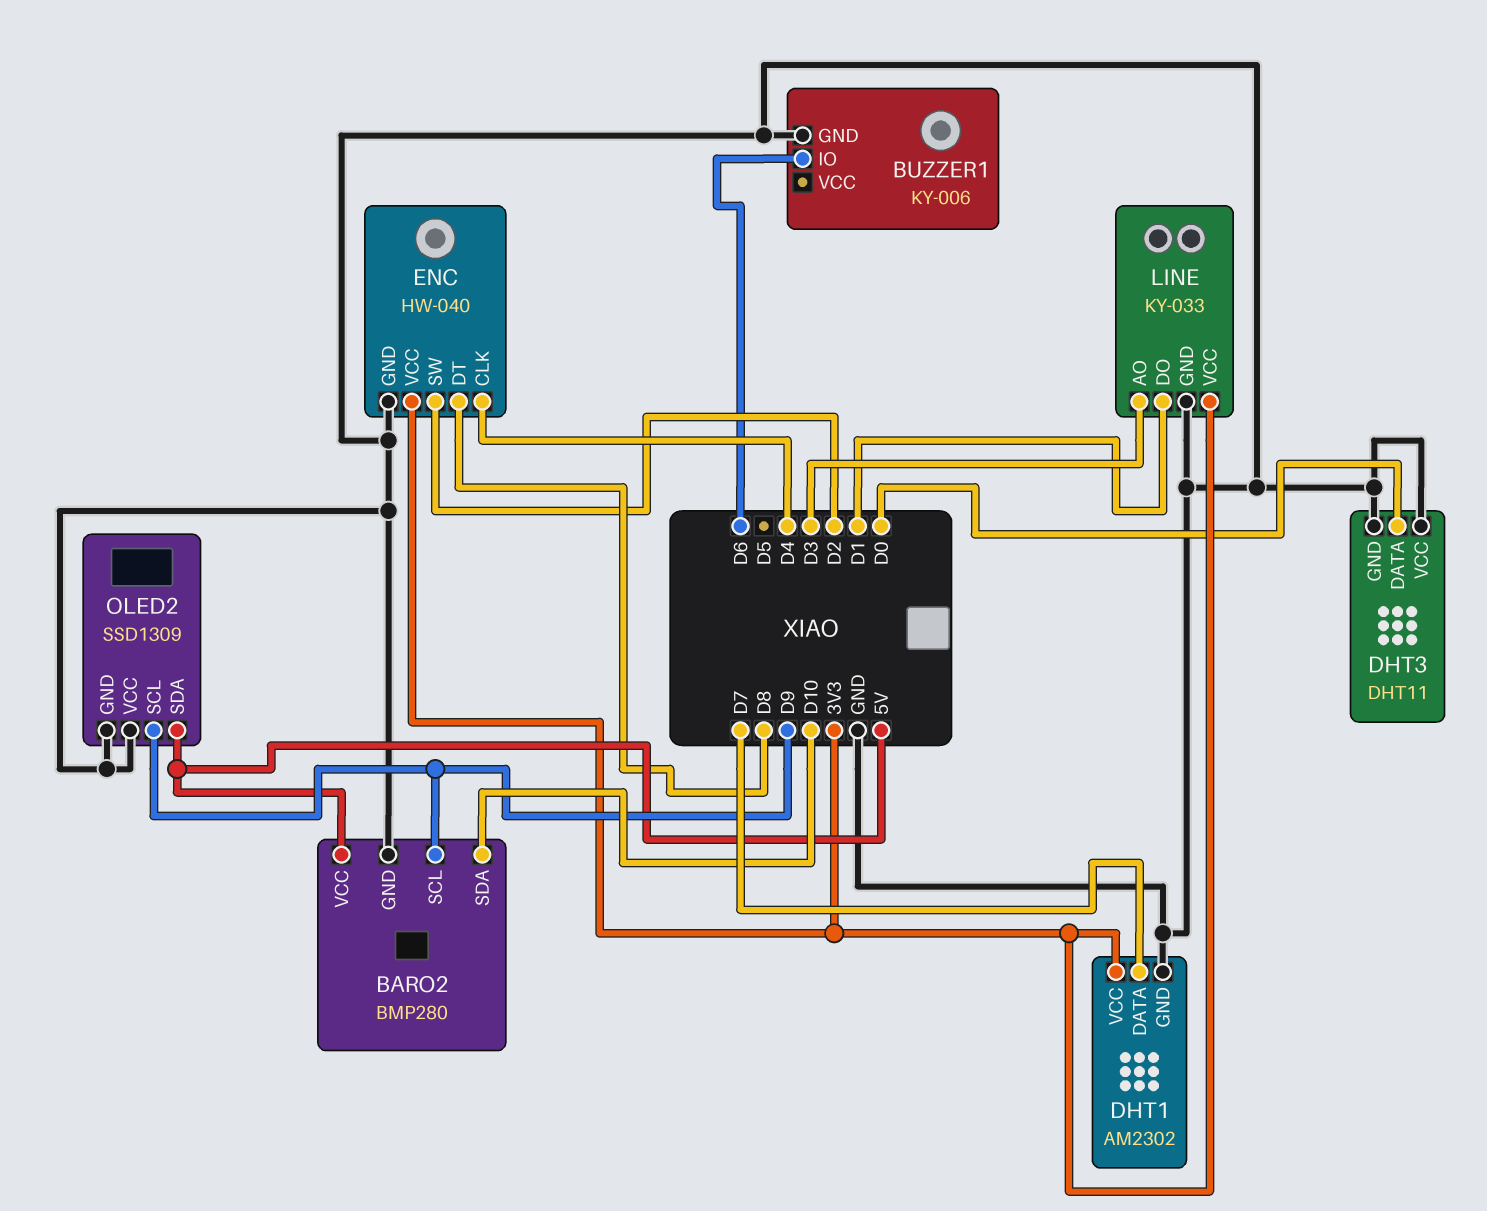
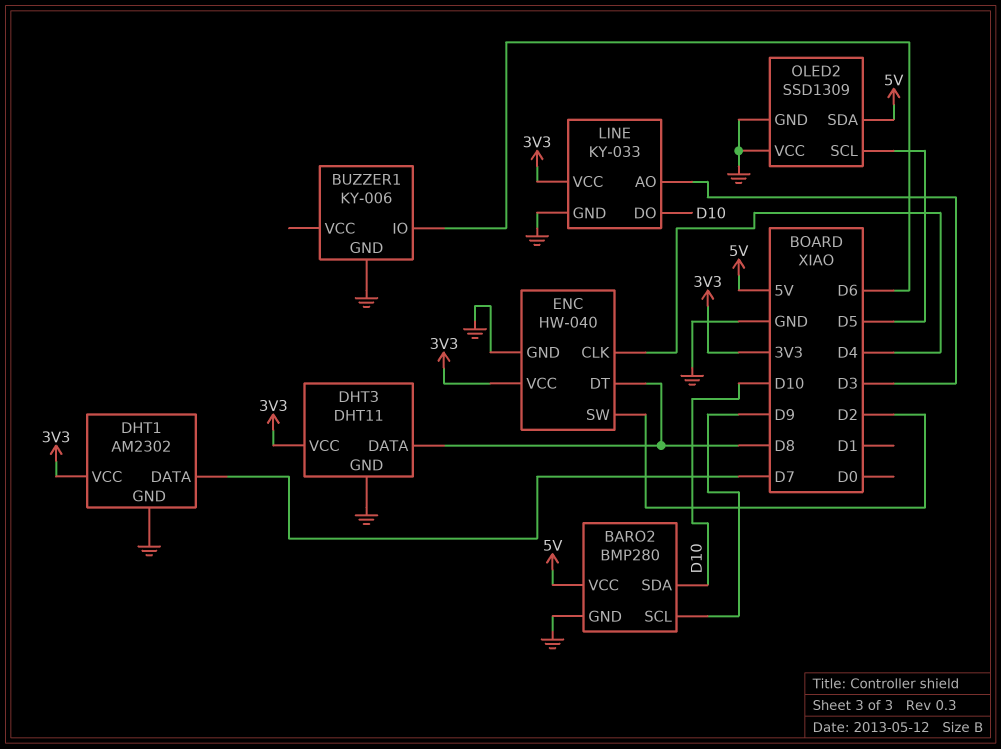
DHT3 pin DATA: D0 -> D8
DHT3 pin VCC: GND -> 3V3
LINE pin DO: D1 -> D10
OLED2 pin SCL: D9 -> D5

